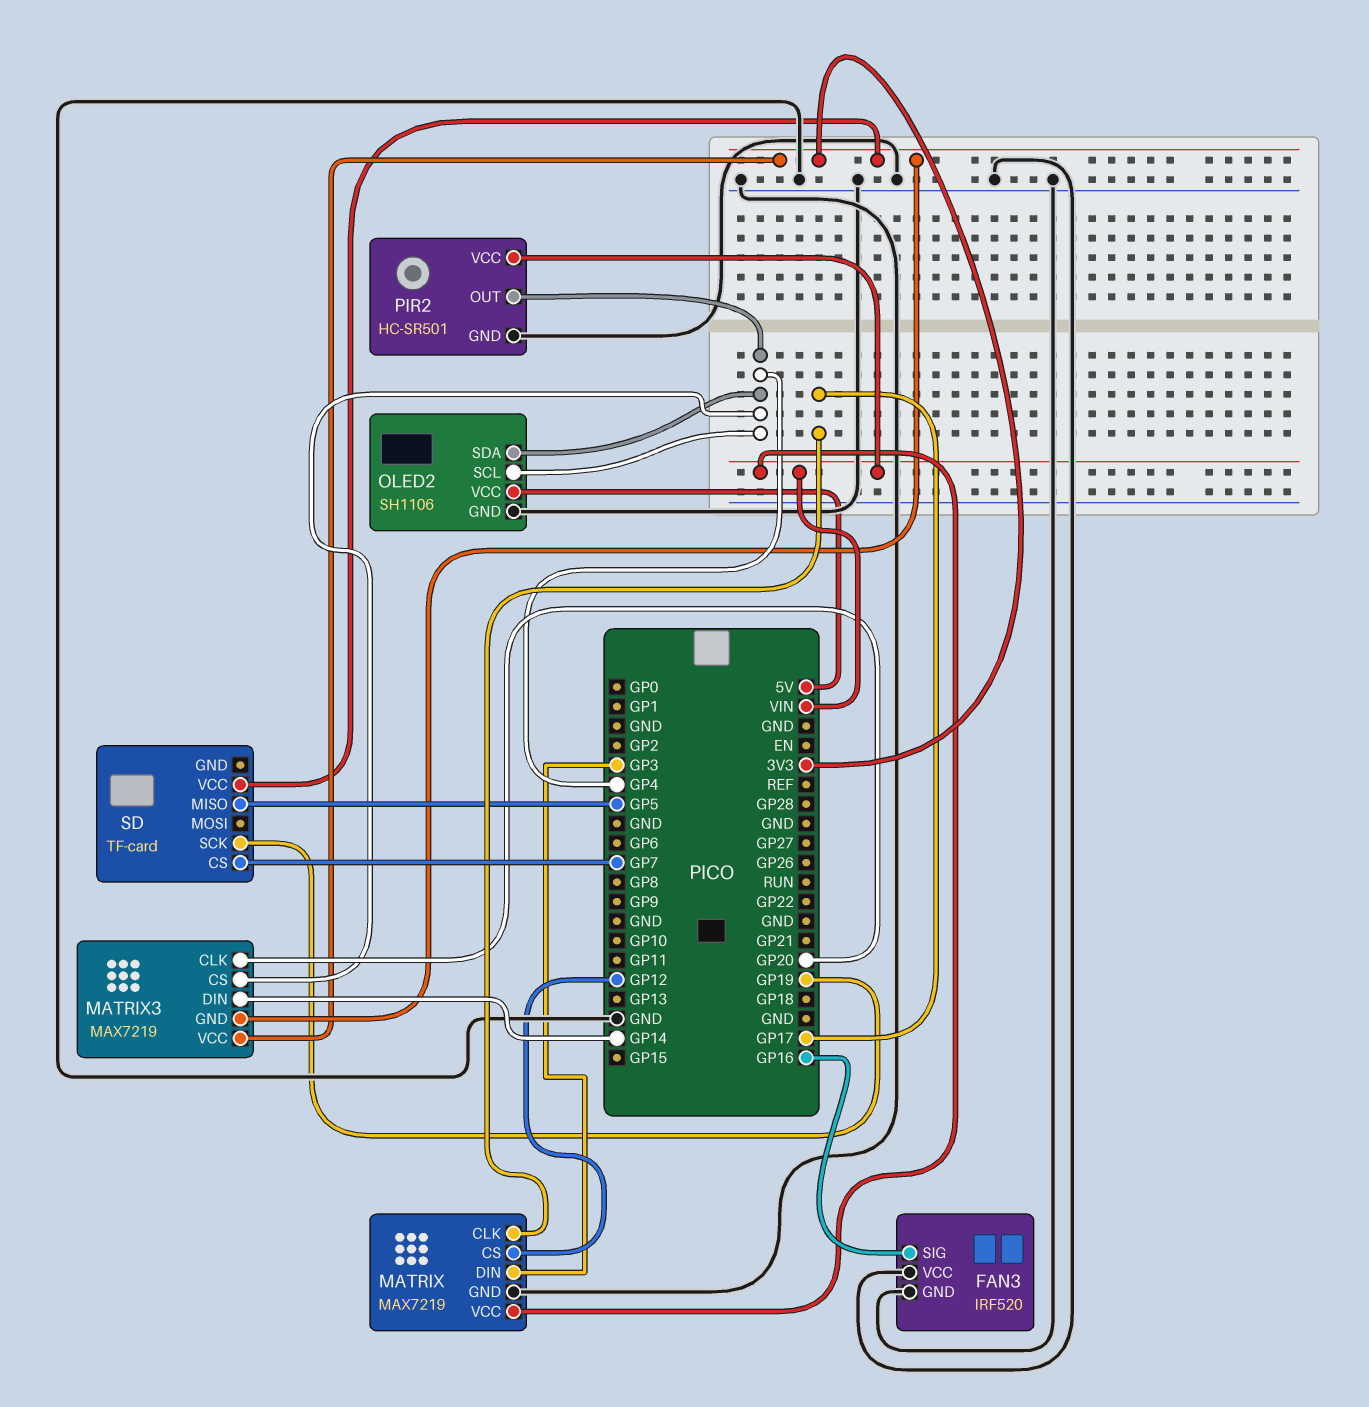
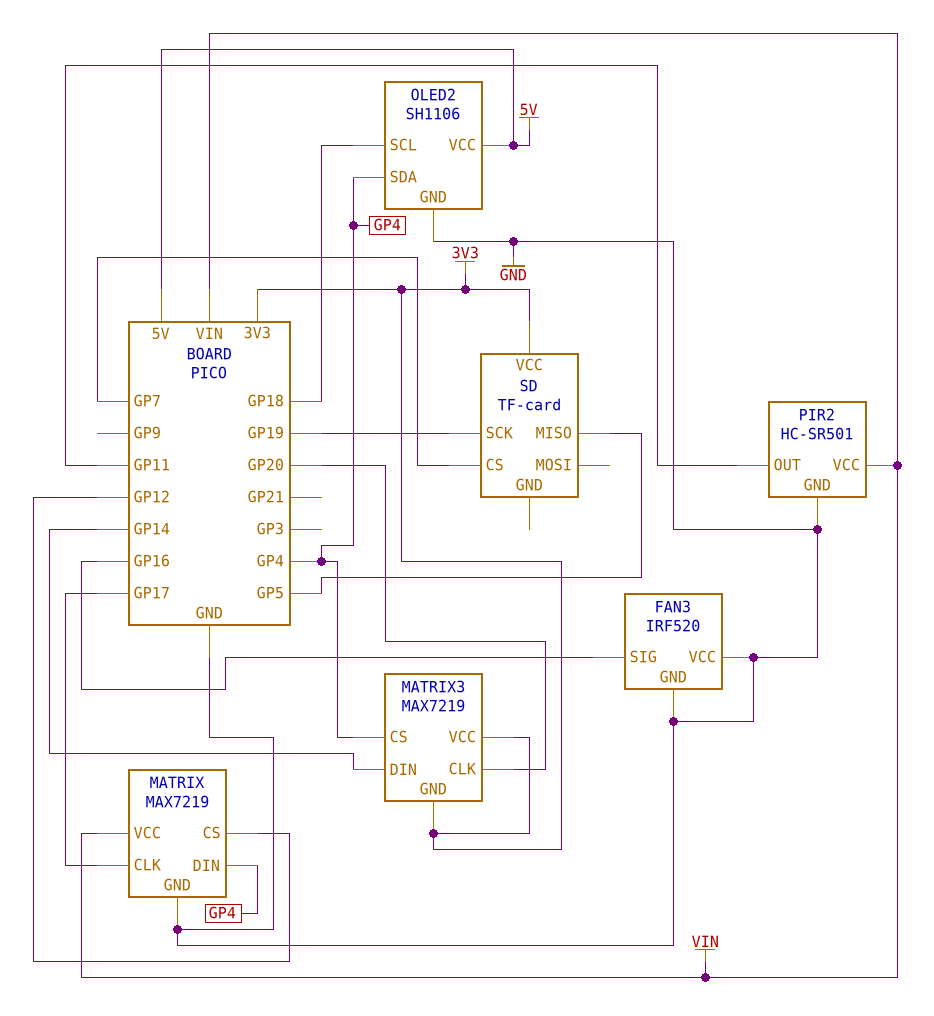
MATRIX pin DIN: GP3 -> GP4
OLED2 pin SCL: GP4 -> GP18
PIR2 pin OUT: GP4 -> GP11

